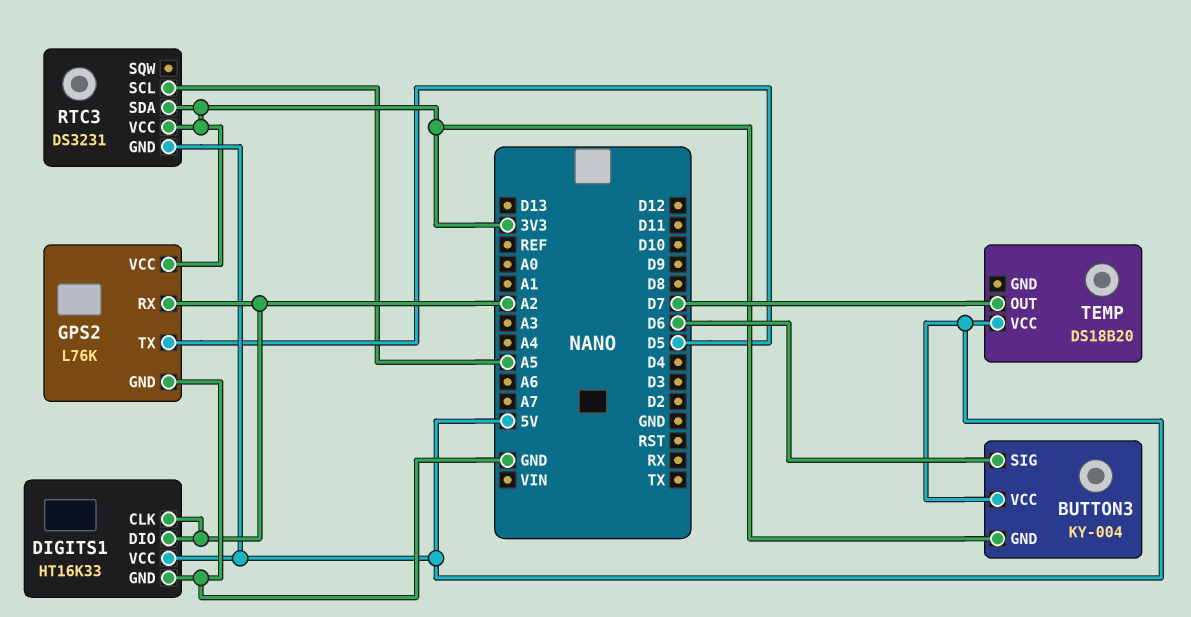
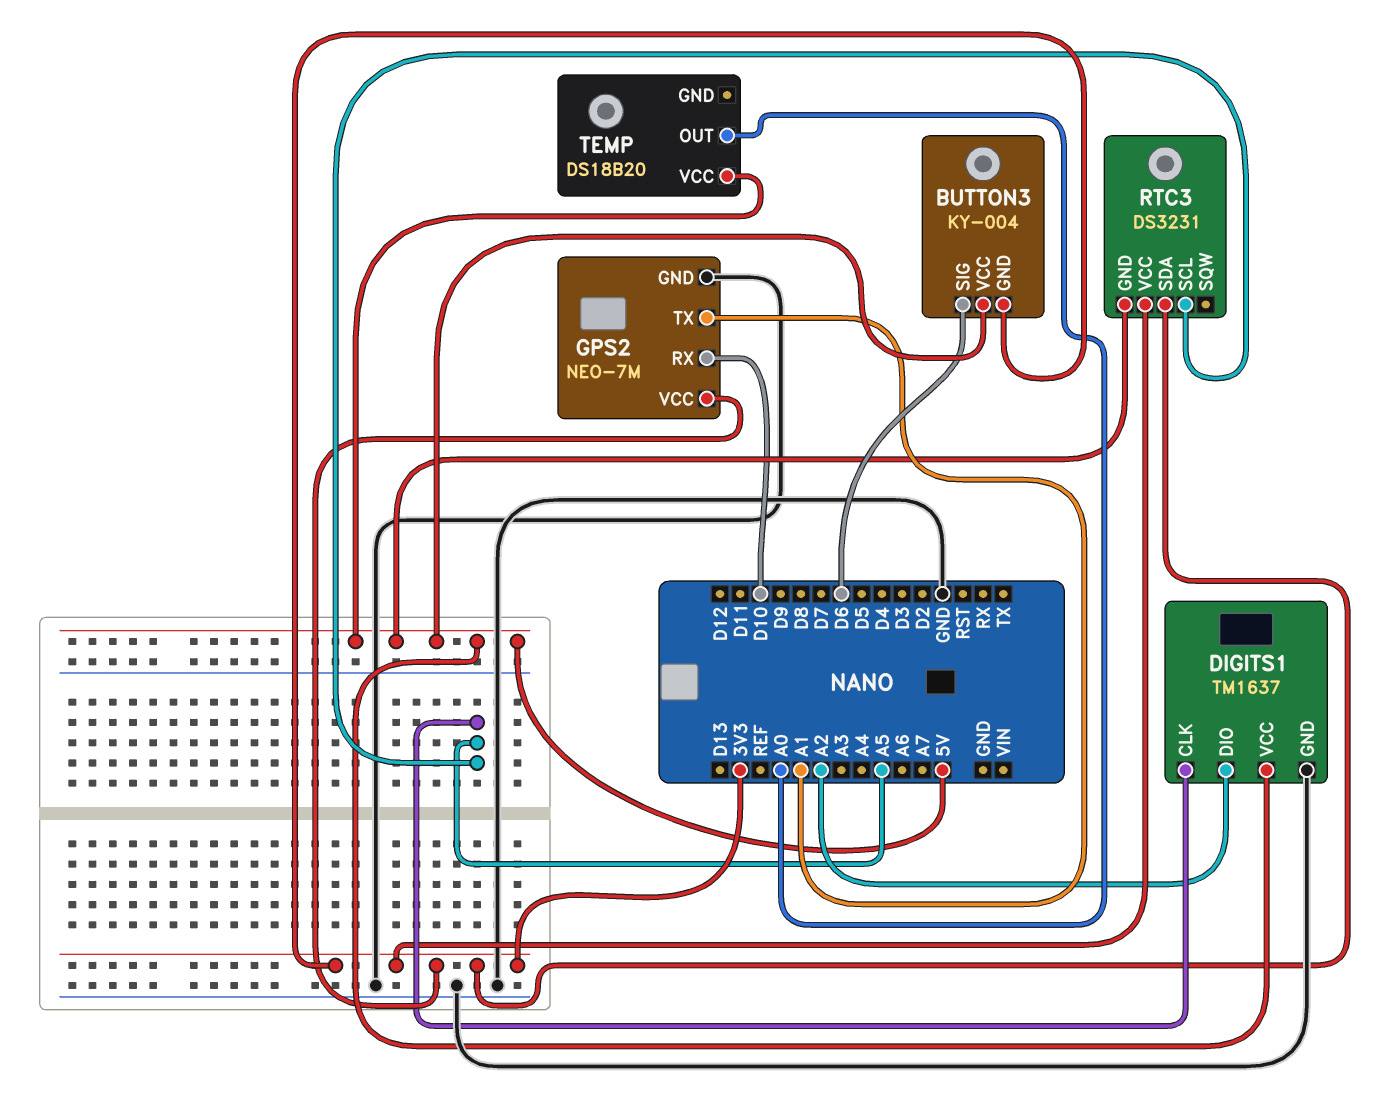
DIGITS1: HT16K33 -> TM1637
DIGITS1 pin CLK: A2 -> A5
GPS2: L76K -> NEO-7M
GPS2 pin RX: A2 -> D10
GPS2 pin TX: D5 -> A1
TEMP pin OUT: D7 -> A0

